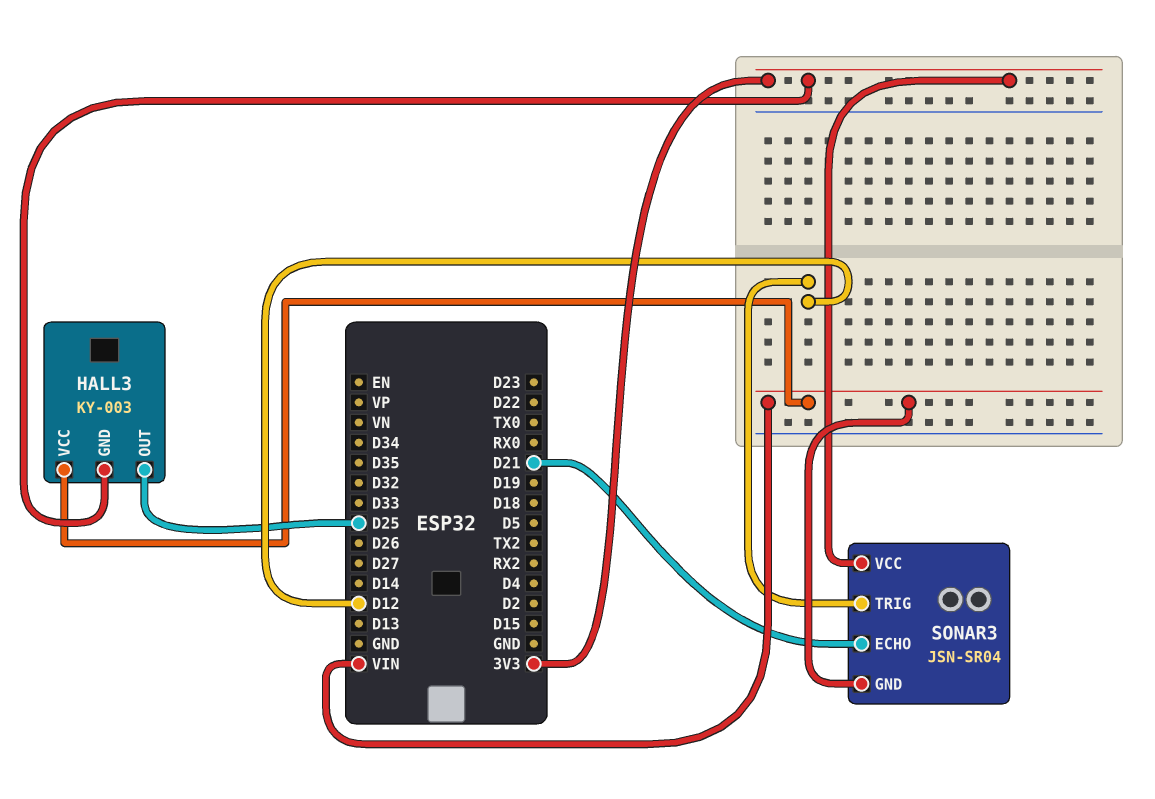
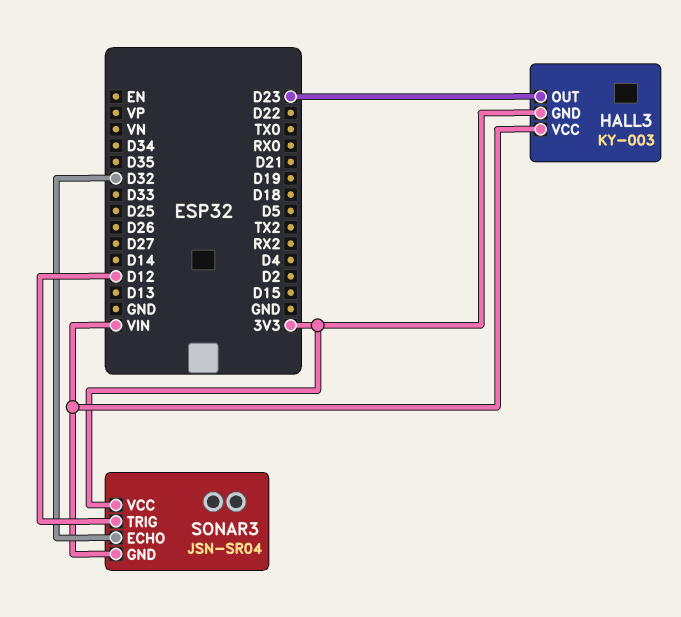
HALL3 pin OUT: D25 -> D23
SONAR3 pin ECHO: D21 -> D32

